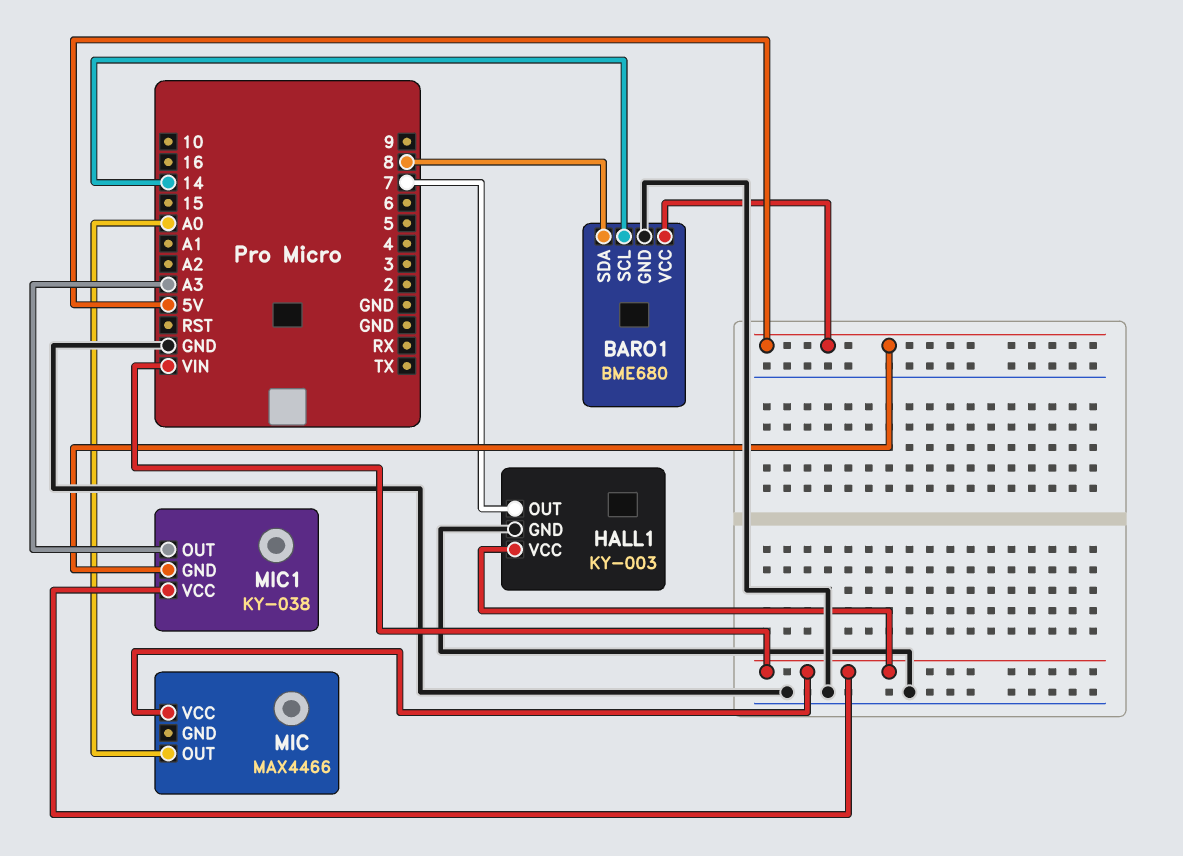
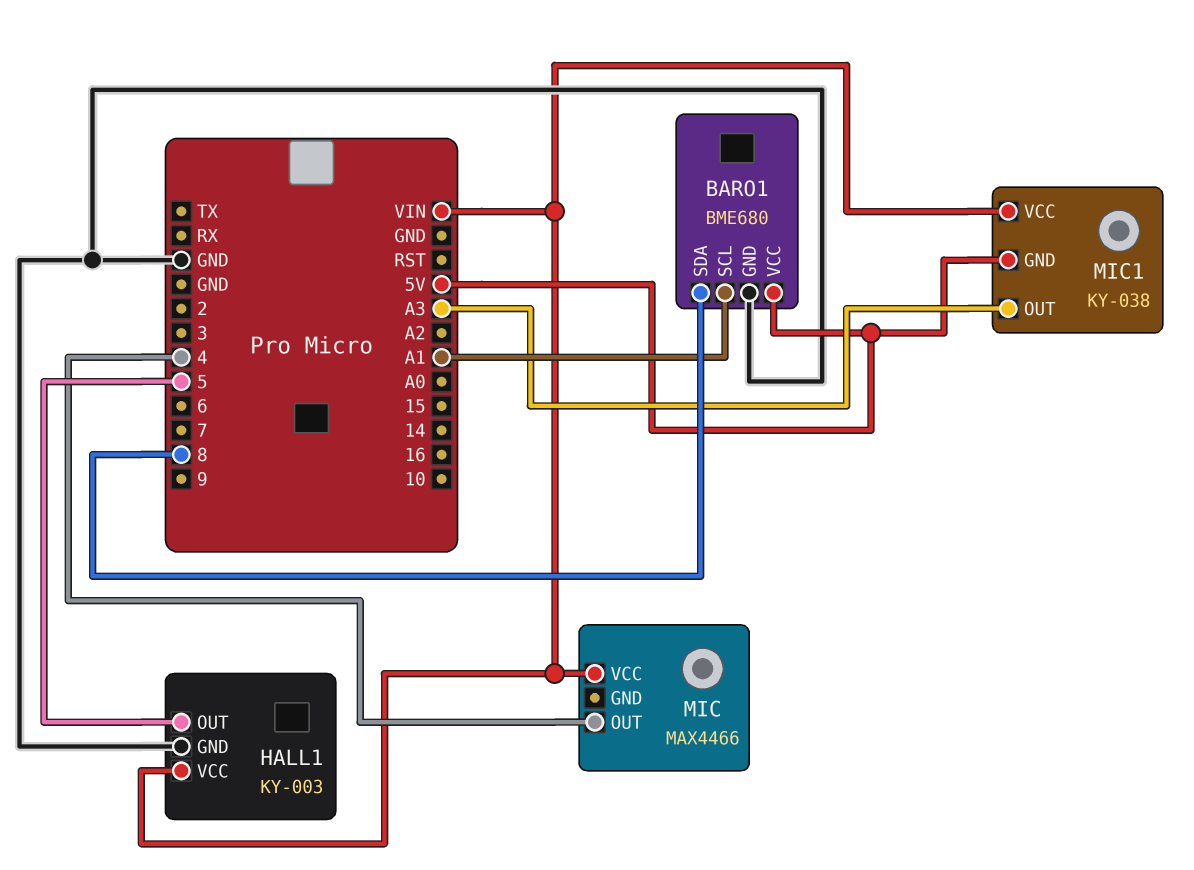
BARO1 pin SCL: 14 -> A1
HALL1 pin OUT: 7 -> 5
MIC pin OUT: A0 -> 4

